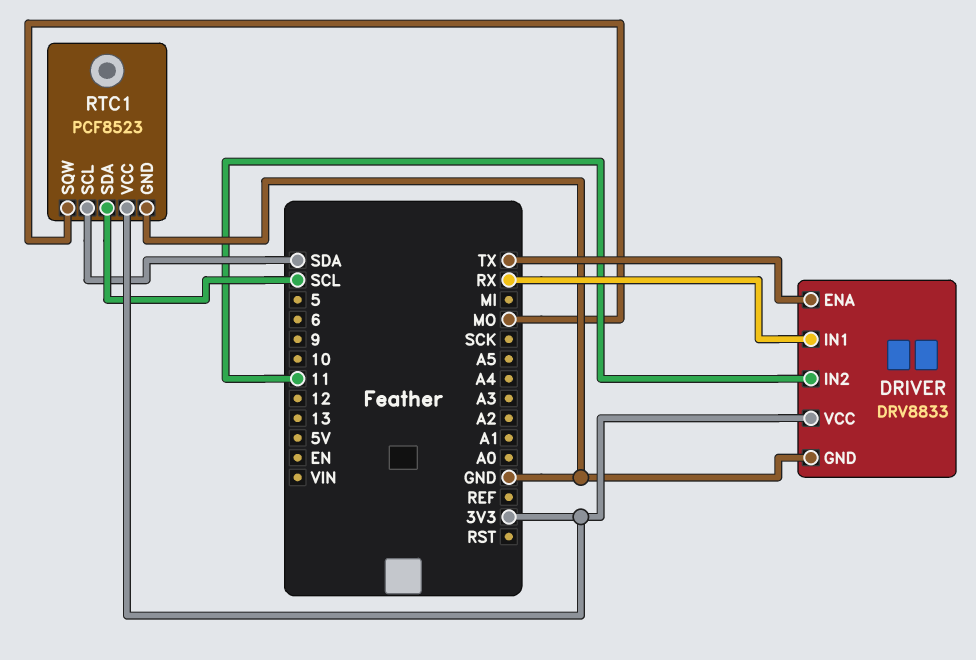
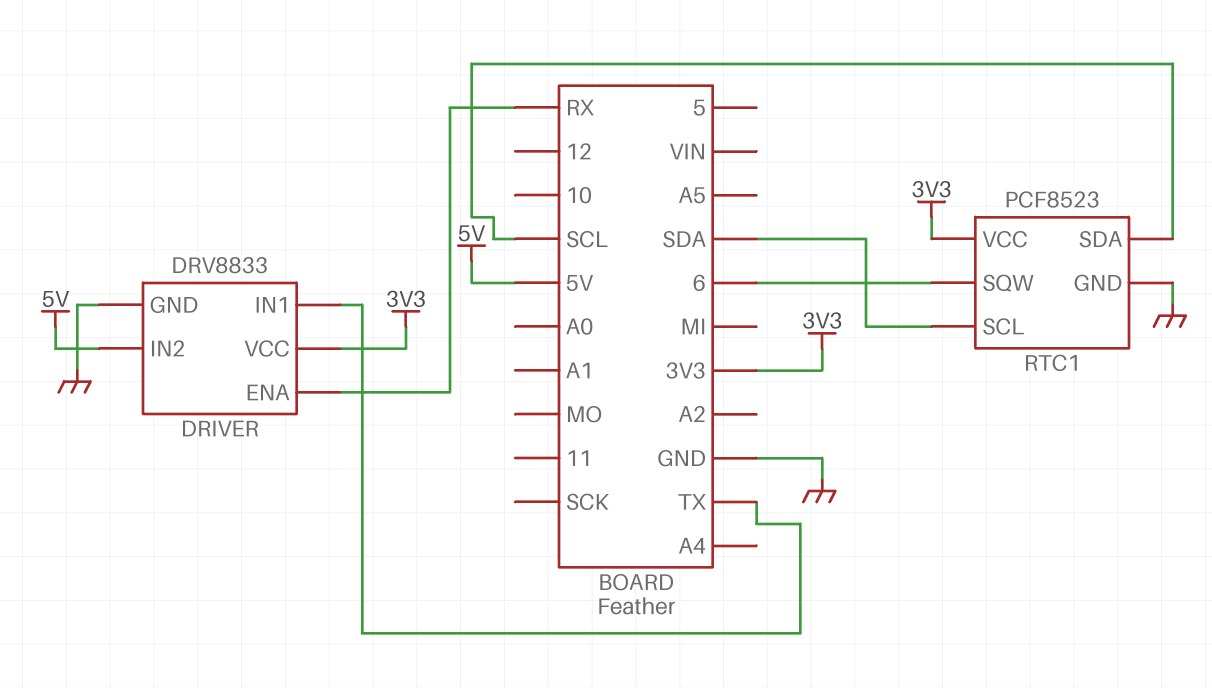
DRIVER pin ENA: TX -> RX
DRIVER pin IN1: RX -> TX
DRIVER pin IN2: 11 -> 5V
RTC1 pin SQW: MO -> 6

